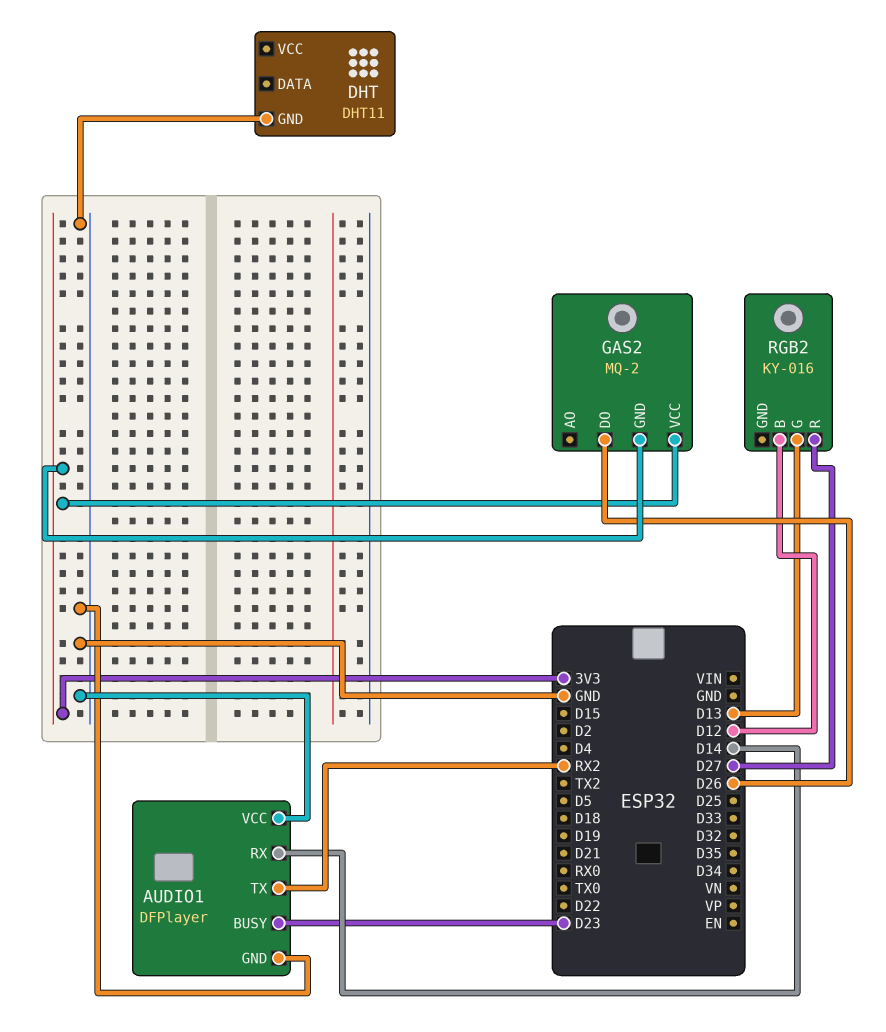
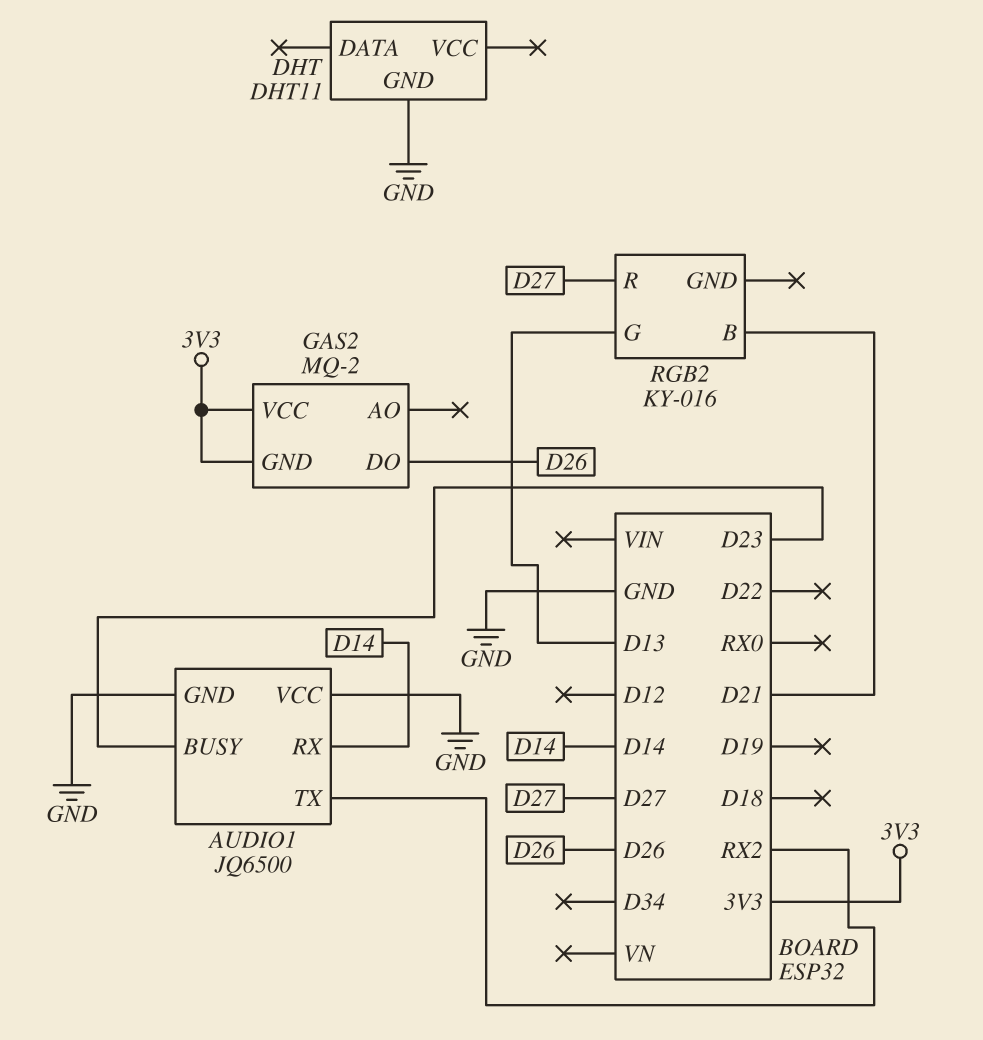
AUDIO1: DFPlayer -> JQ6500
RGB2 pin B: D12 -> D21

